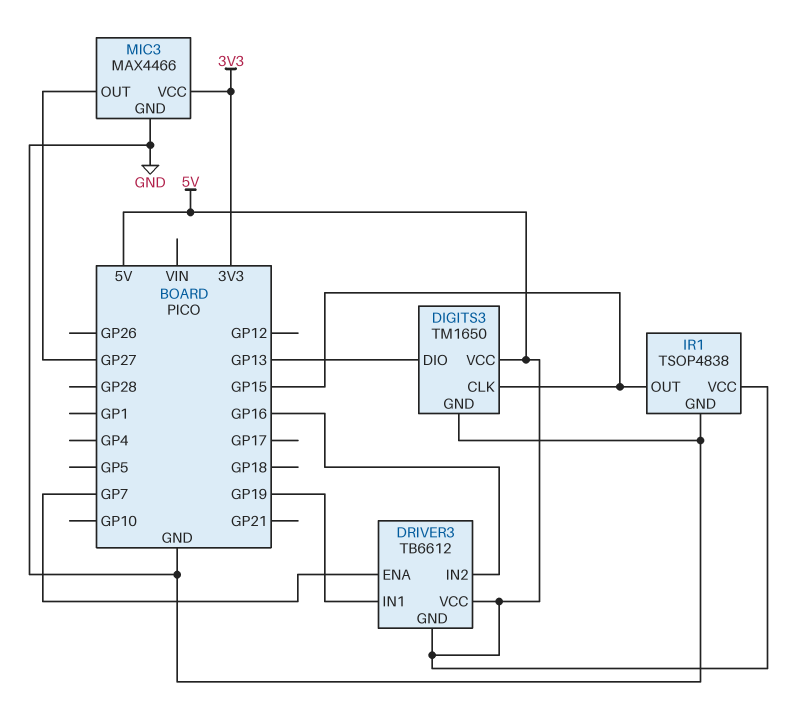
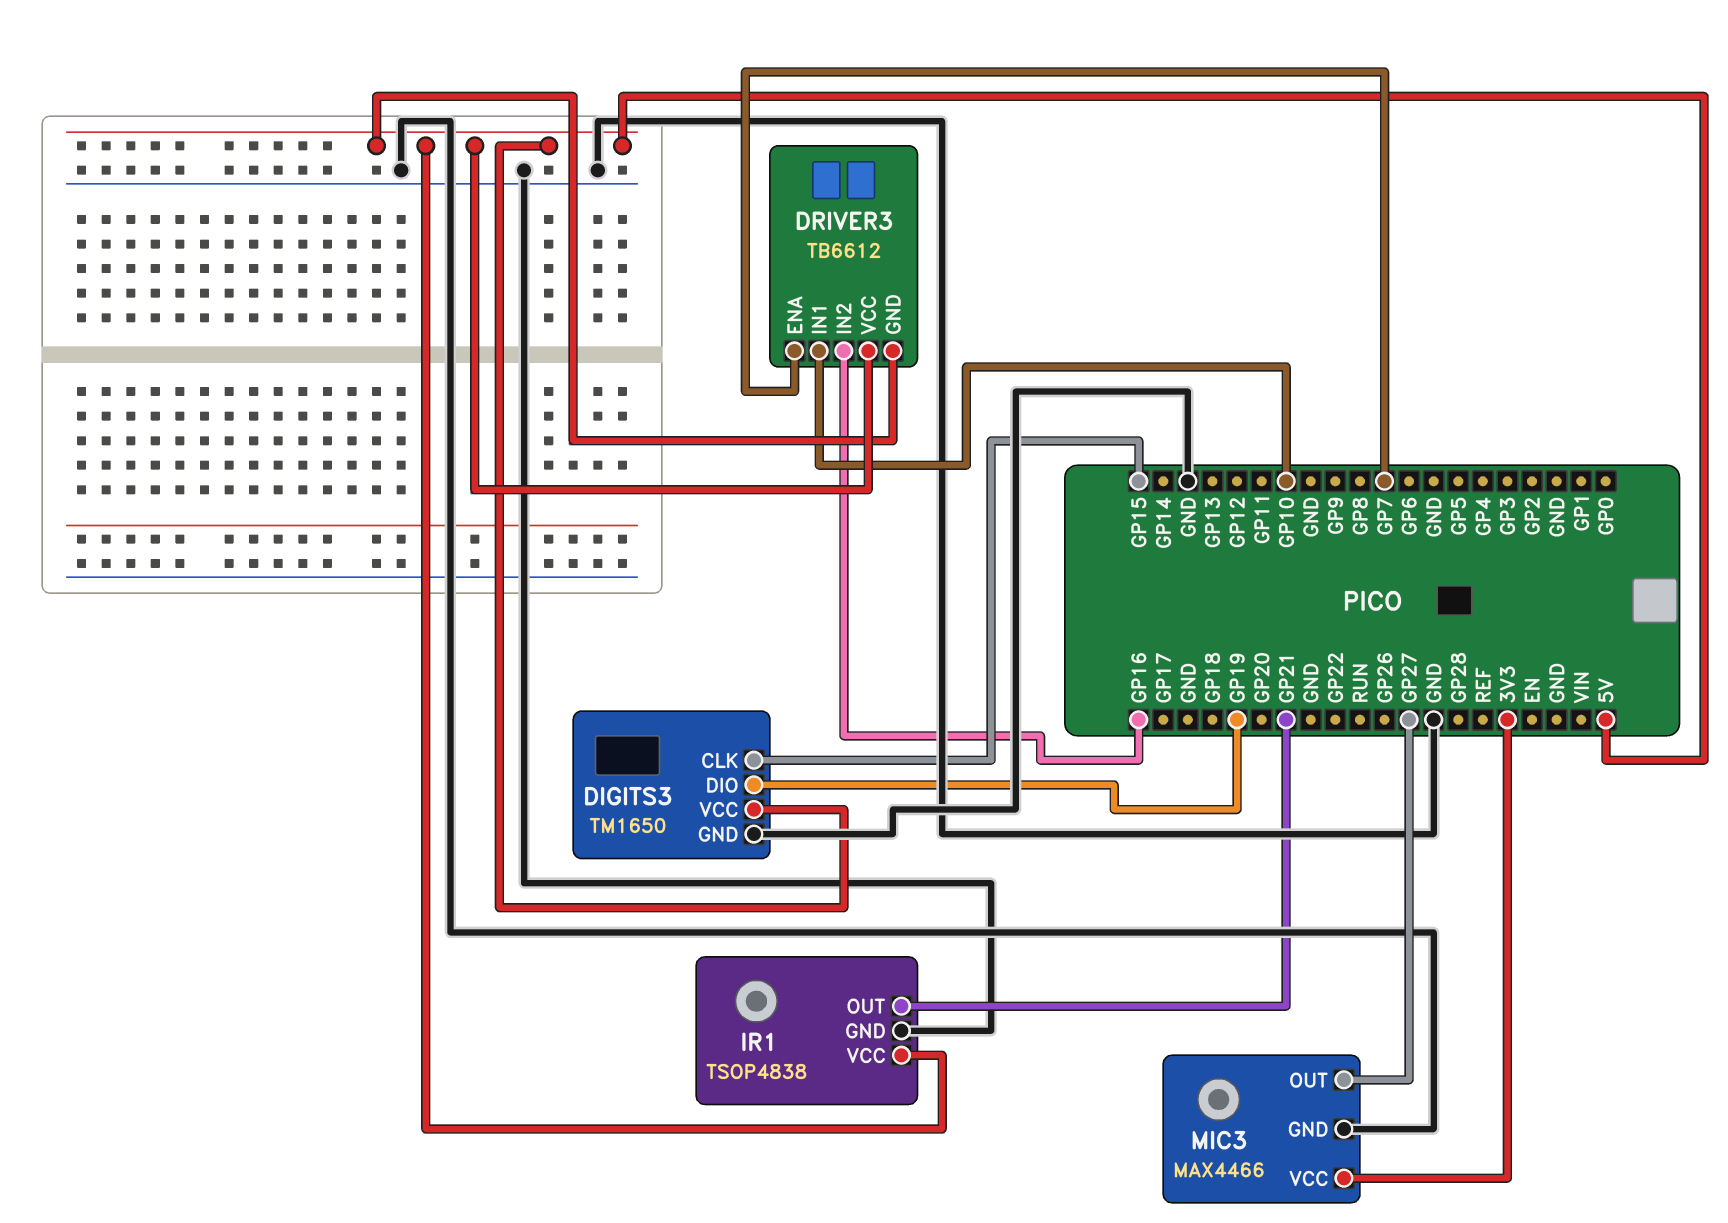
DIGITS3 pin DIO: GP13 -> GP19
DRIVER3 pin IN1: GP19 -> GP10
IR1 pin OUT: GP15 -> GP21

